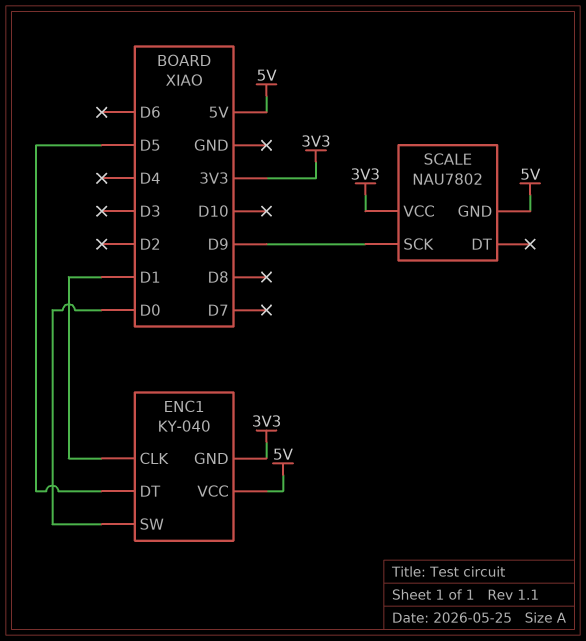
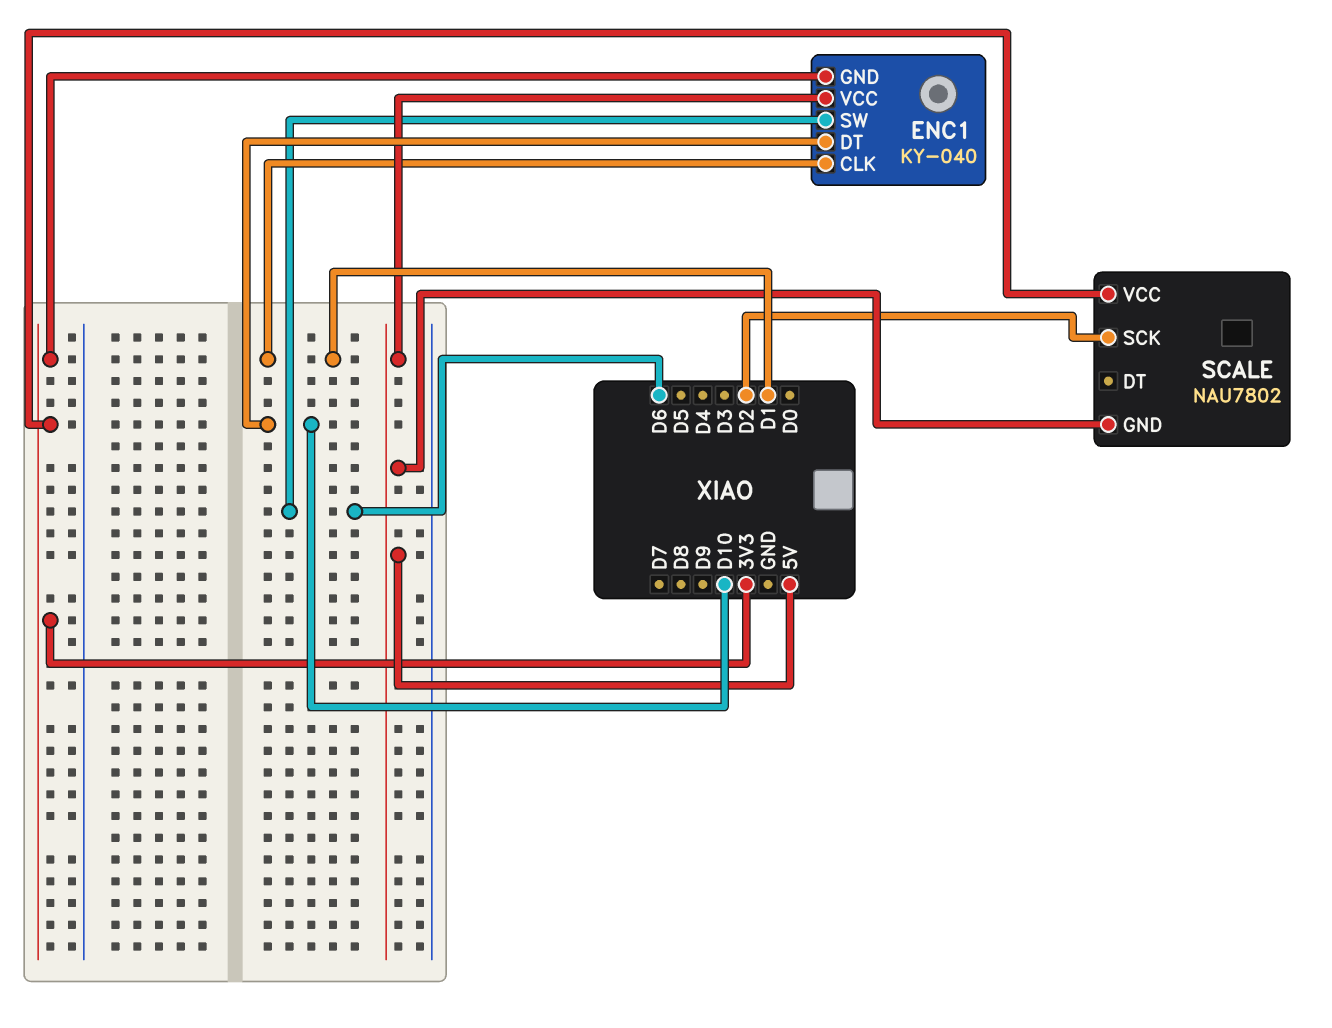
ENC1 pin DT: D5 -> D10
ENC1 pin SW: D0 -> D6
SCALE pin SCK: D9 -> D2

